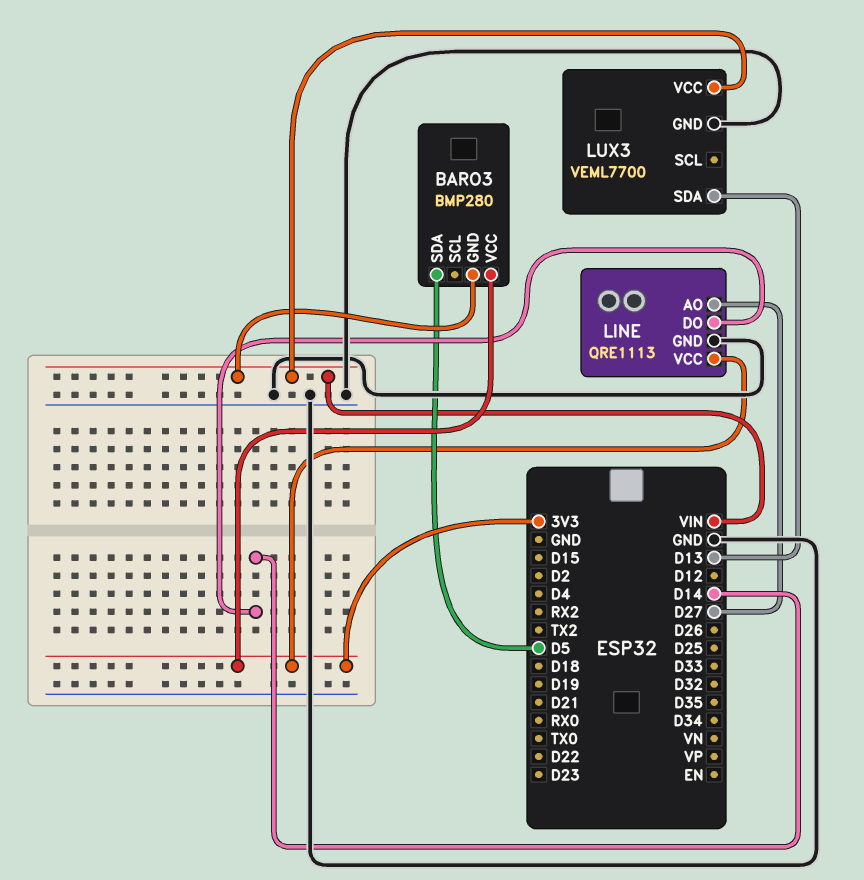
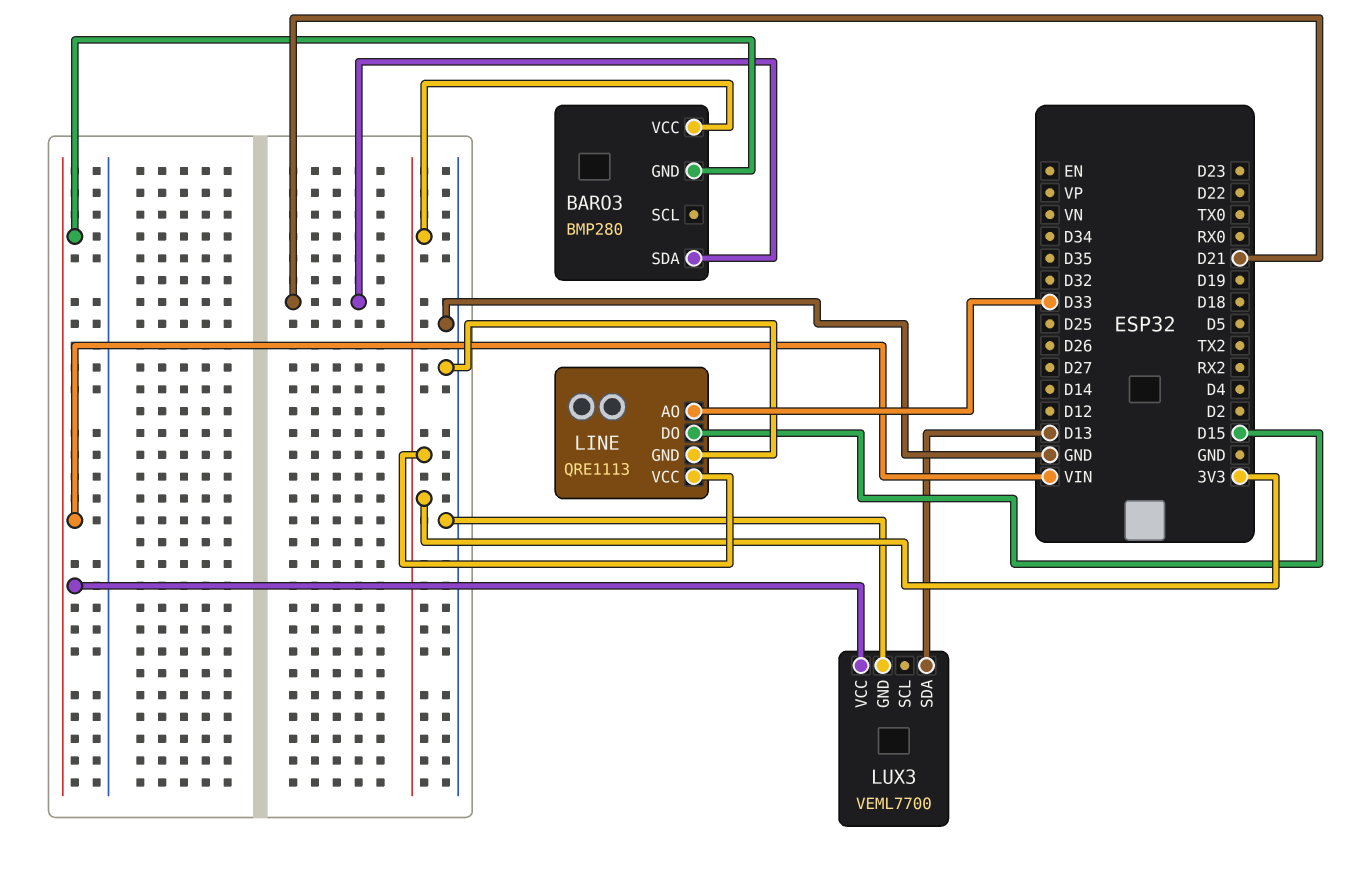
BARO3 pin SDA: D5 -> D21
LINE pin AO: D27 -> D33
LINE pin DO: D14 -> D15

